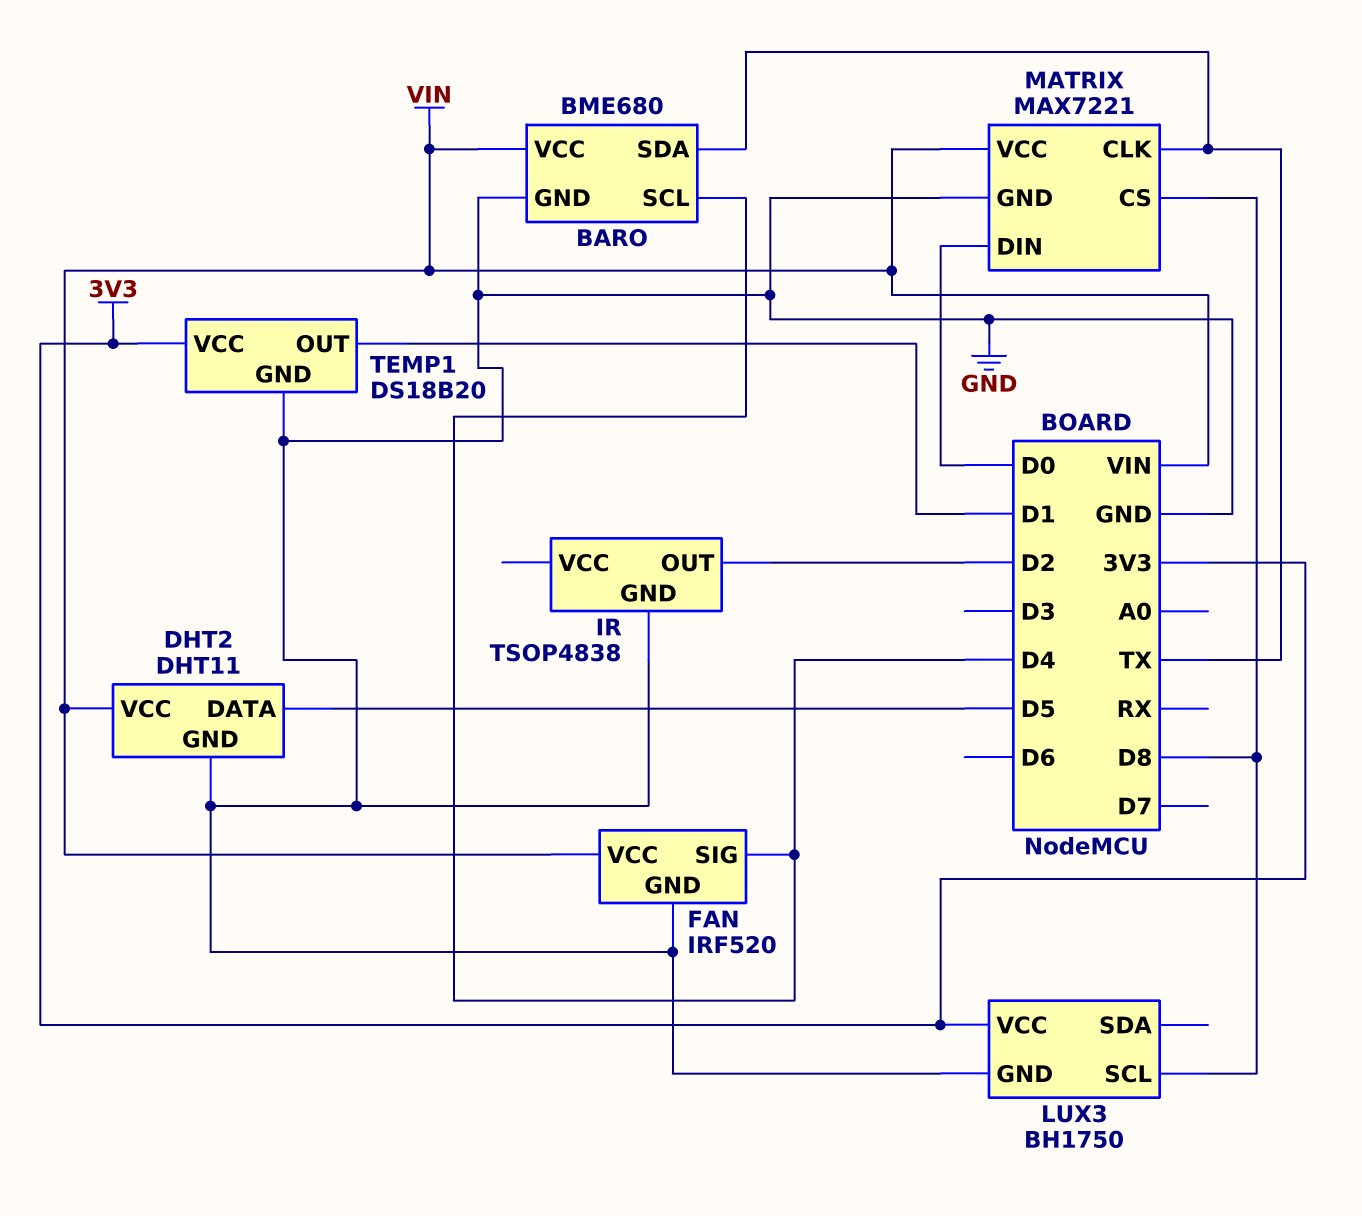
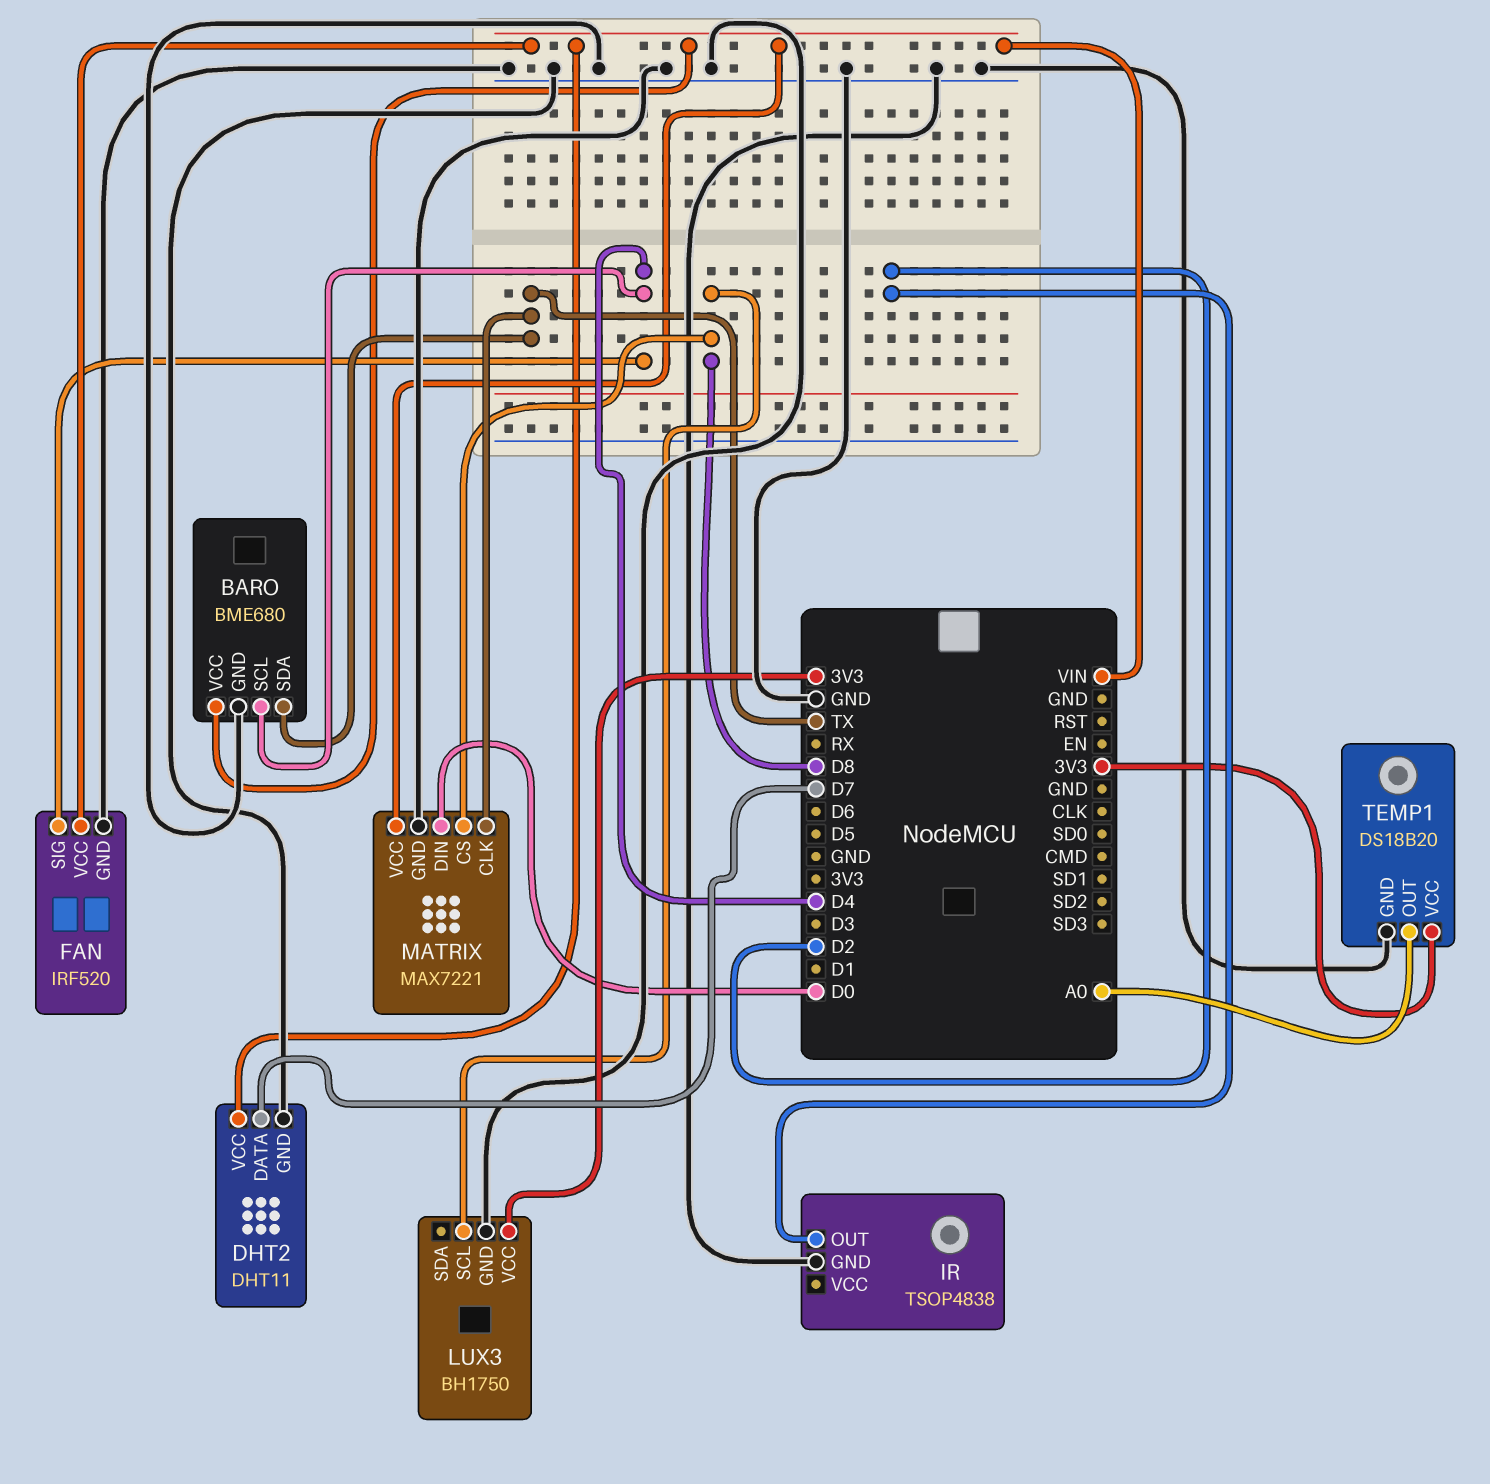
DHT2 pin DATA: D5 -> D7
TEMP1 pin OUT: D1 -> A0

